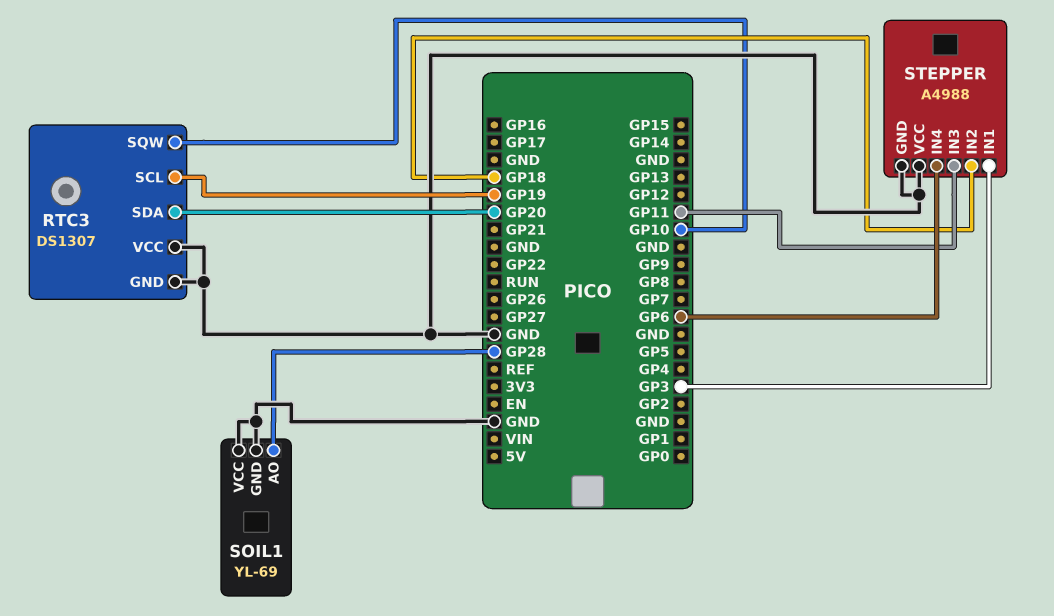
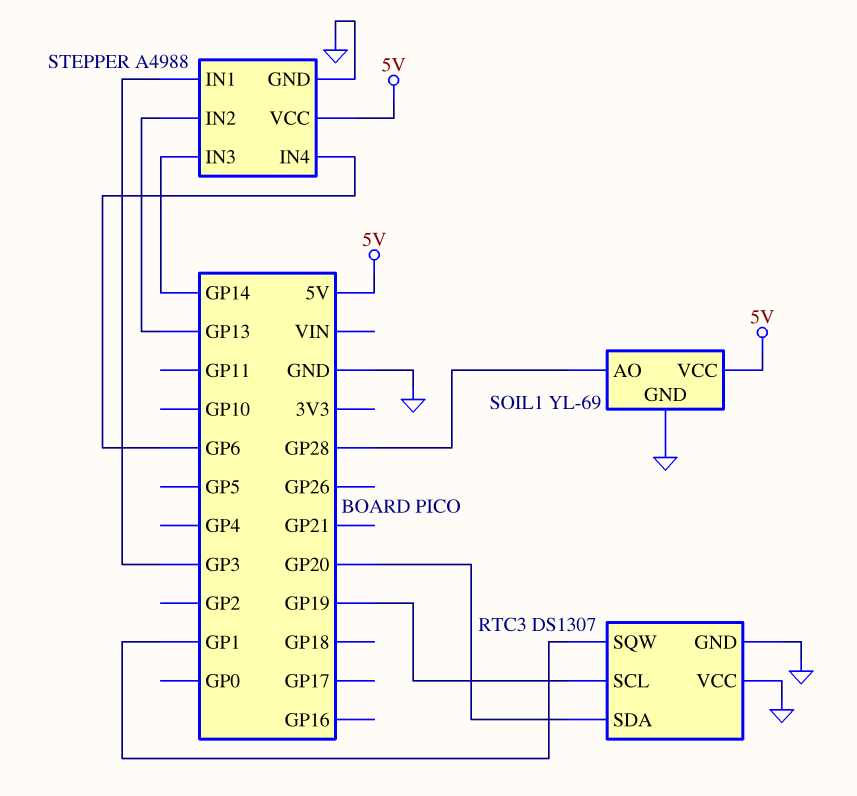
RTC3 pin SQW: GP10 -> GP1
SOIL1 pin VCC: GND -> 5V
STEPPER pin IN2: GP18 -> GP13
STEPPER pin IN3: GP11 -> GP14
STEPPER pin VCC: GND -> 5V

